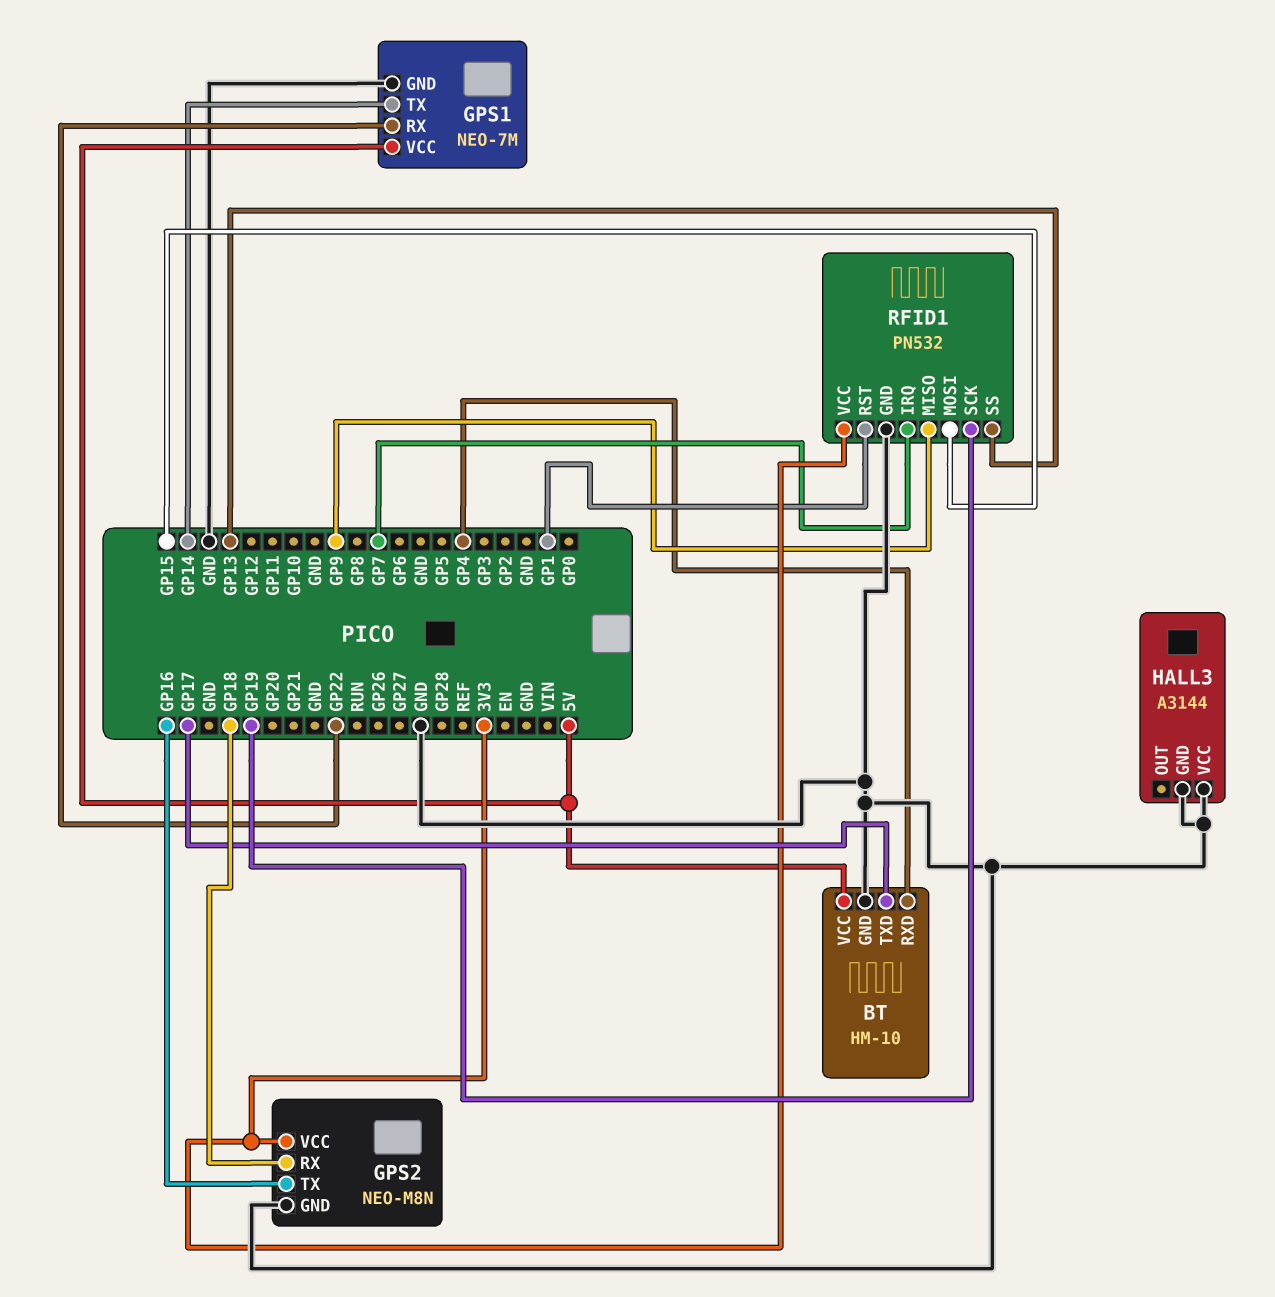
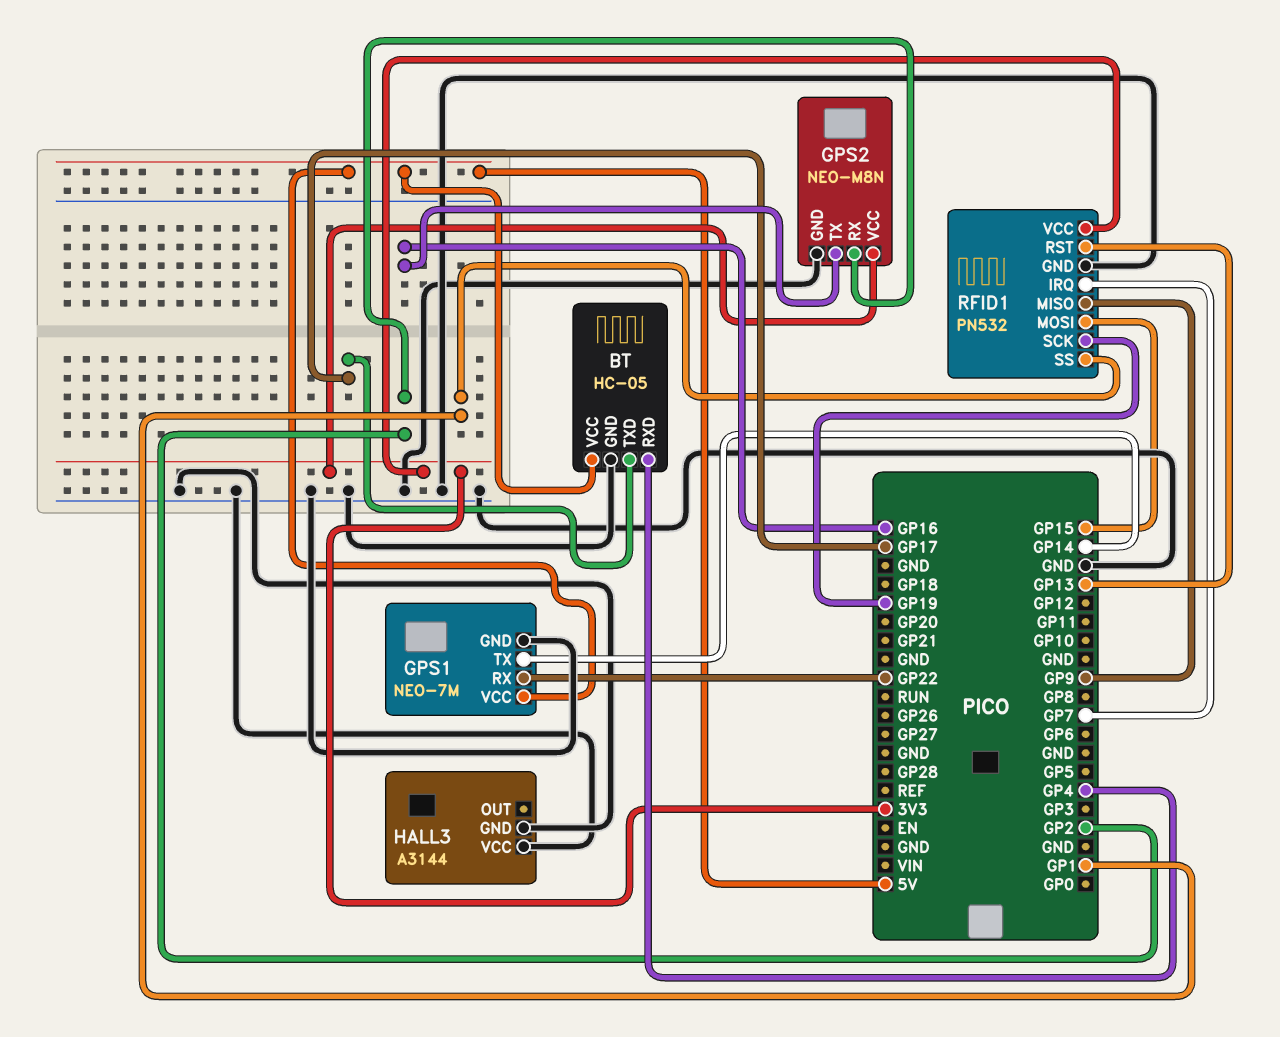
BT: HM-10 -> HC-05
GPS2 pin RX: GP18 -> GP2
RFID1 pin RST: GP1 -> GP13
RFID1 pin SS: GP13 -> GP1

